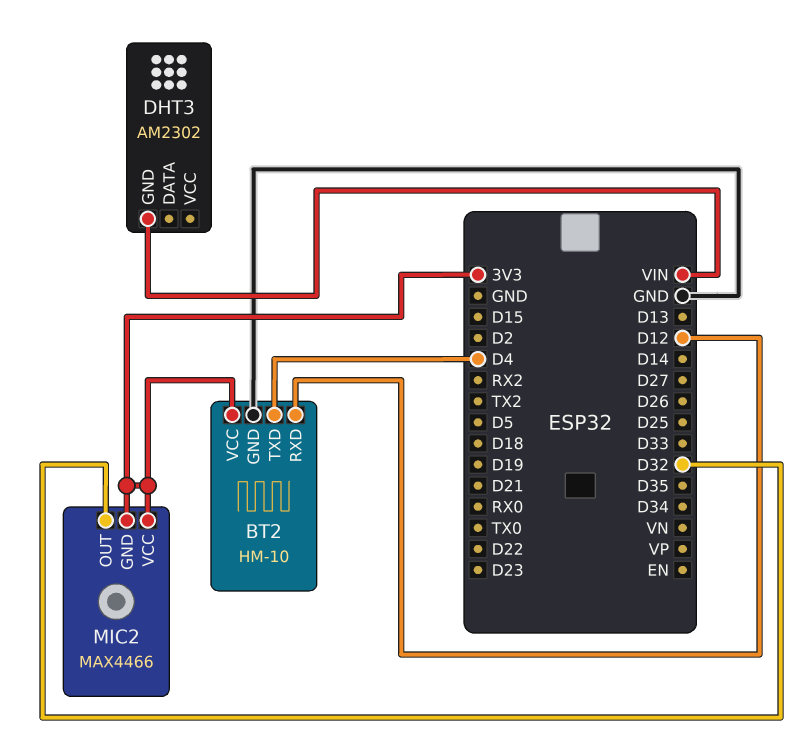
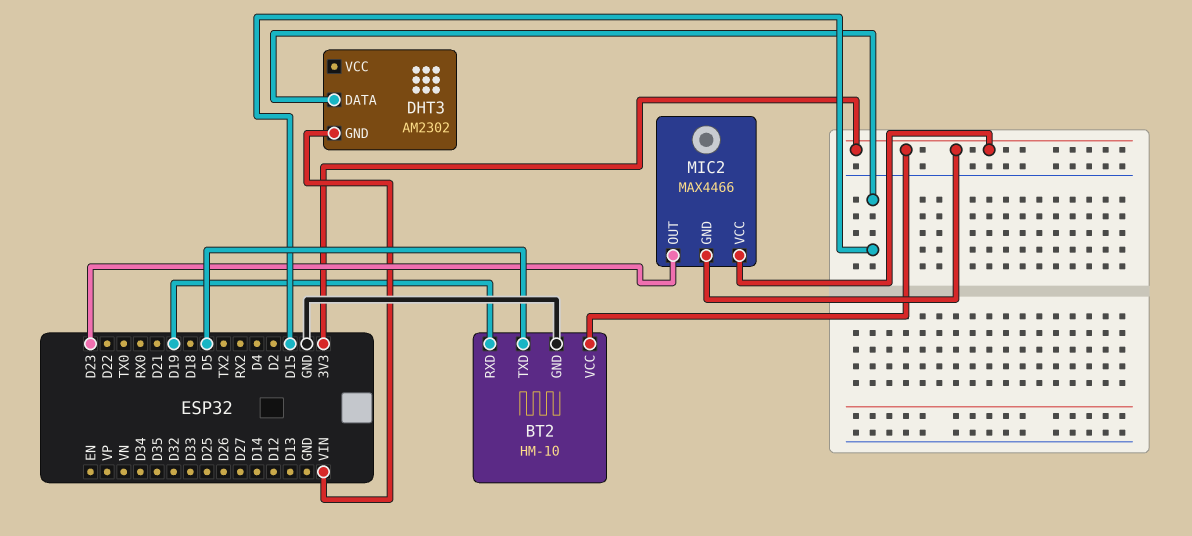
BT2 pin RXD: D12 -> D19
BT2 pin TXD: D4 -> D5
DHT3 pin DATA: none -> D15
MIC2 pin OUT: D32 -> D23

